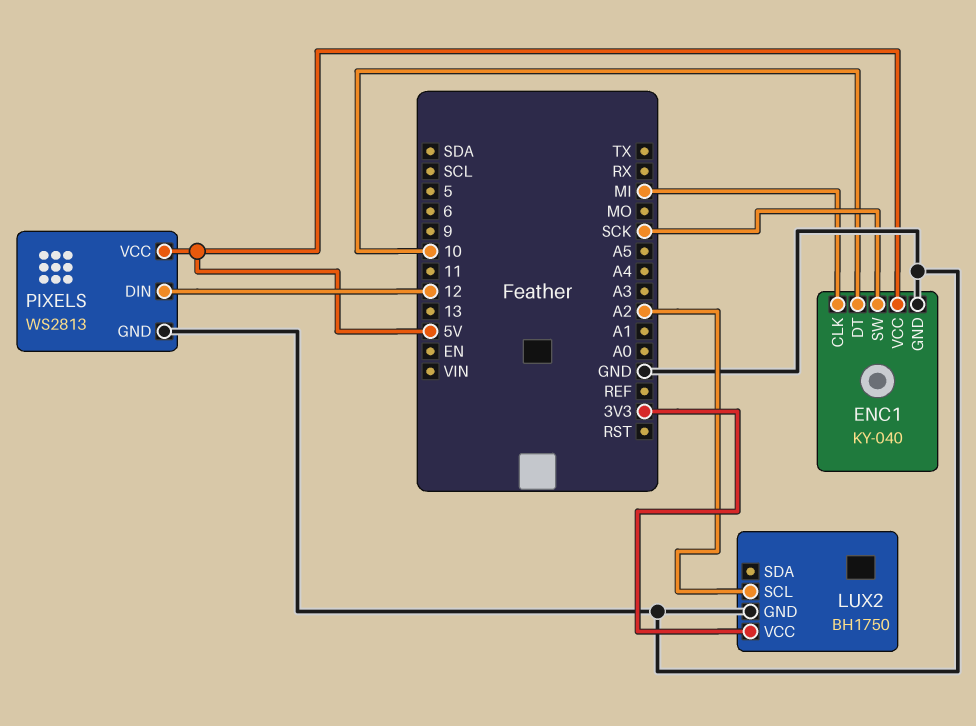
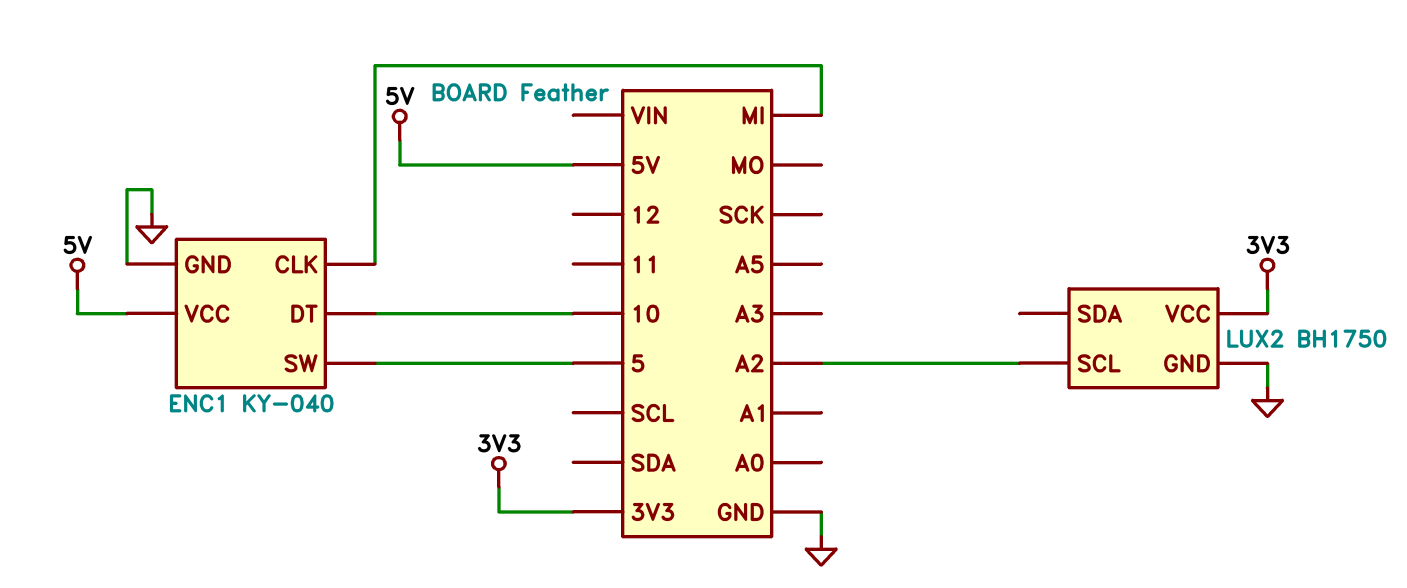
ENC1 pin SW: SCK -> 5
PIXELS: WS2813 -> none
PIXELS pin DIN: 12 -> none
PIXELS pin GND: GND -> none
PIXELS pin VCC: 5V -> none

